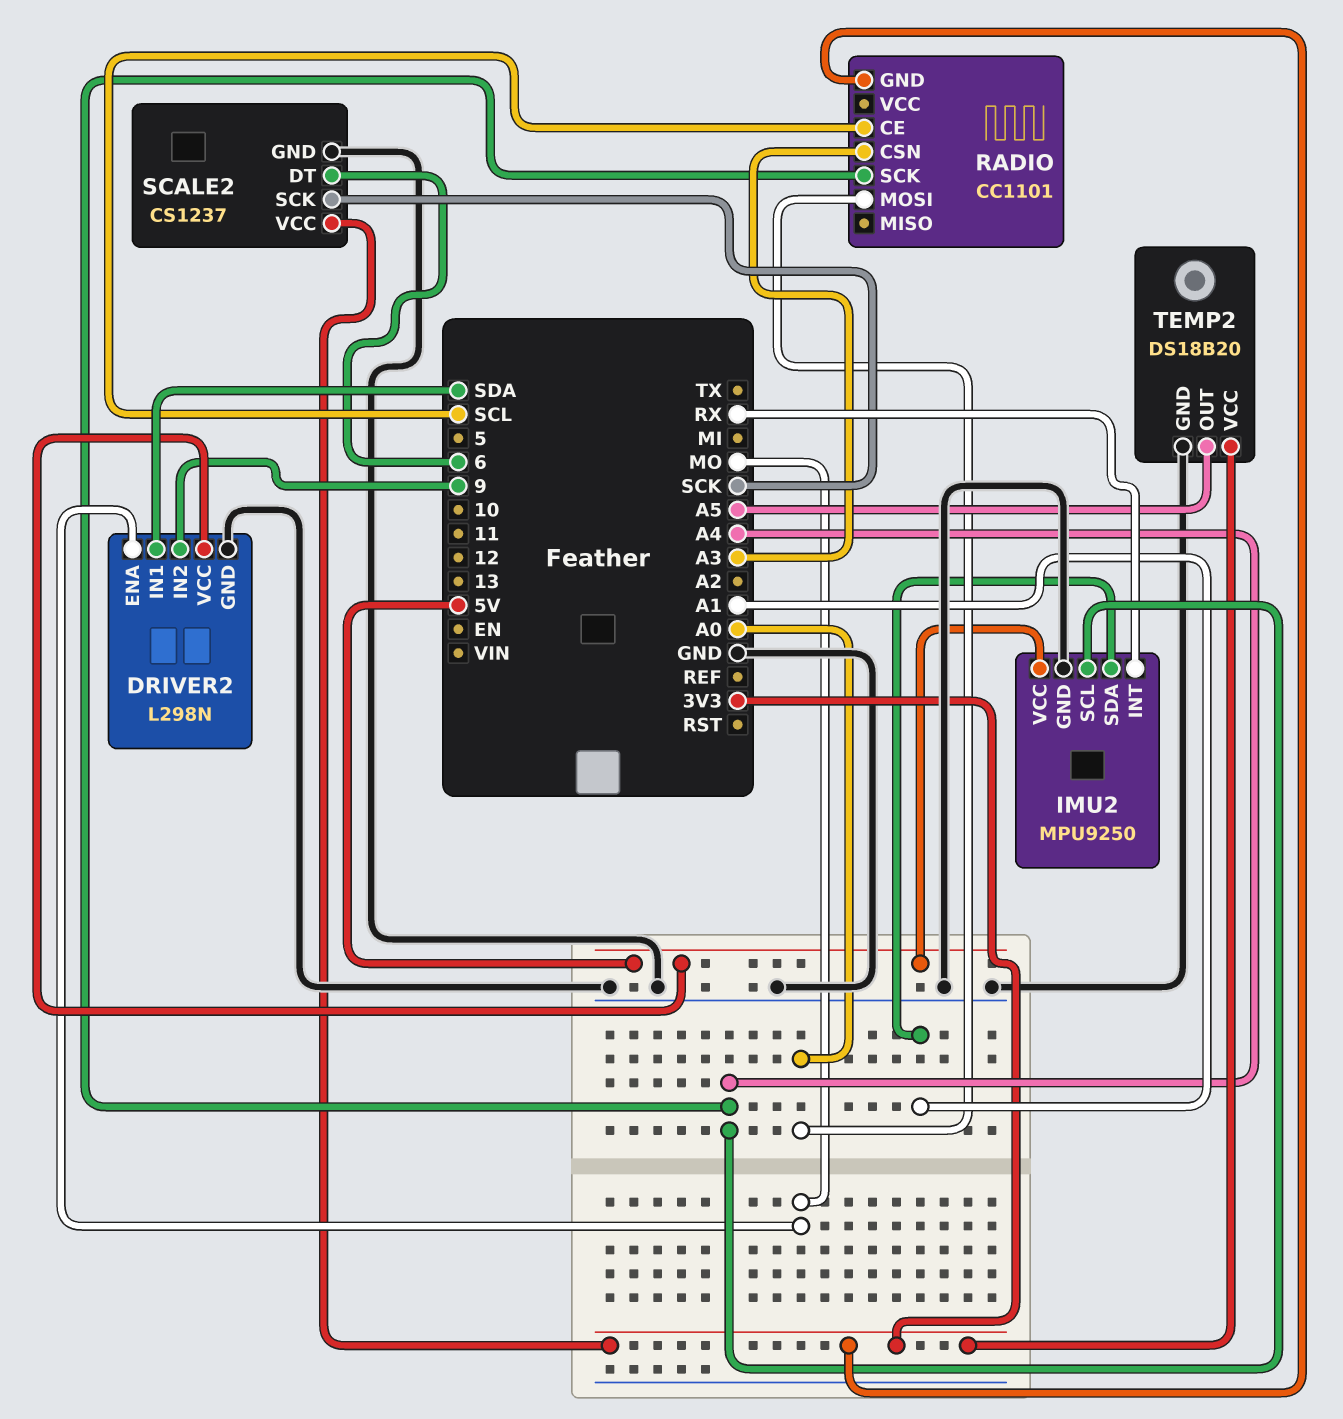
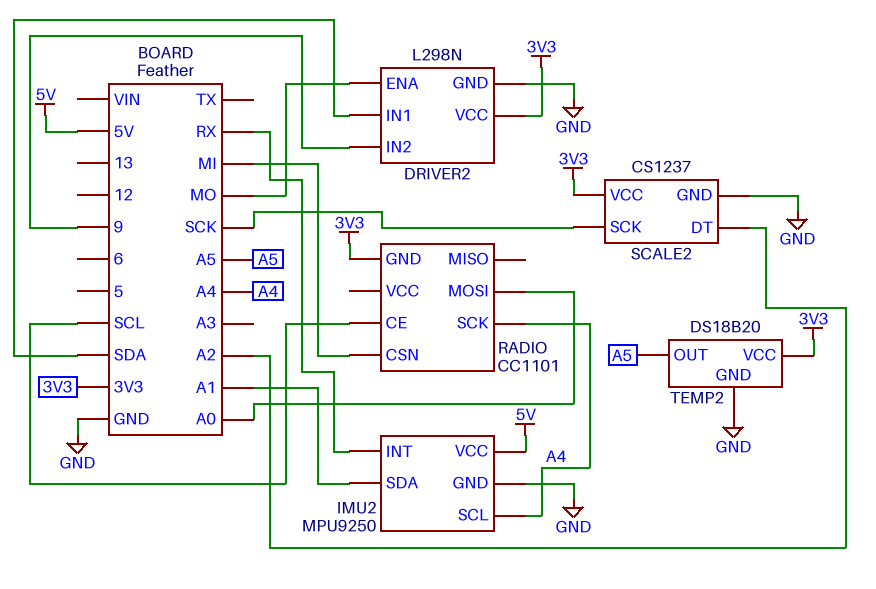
DRIVER2 pin VCC: 5V -> 3V3
RADIO pin CSN: A3 -> MI
SCALE2 pin DT: 6 -> A2

